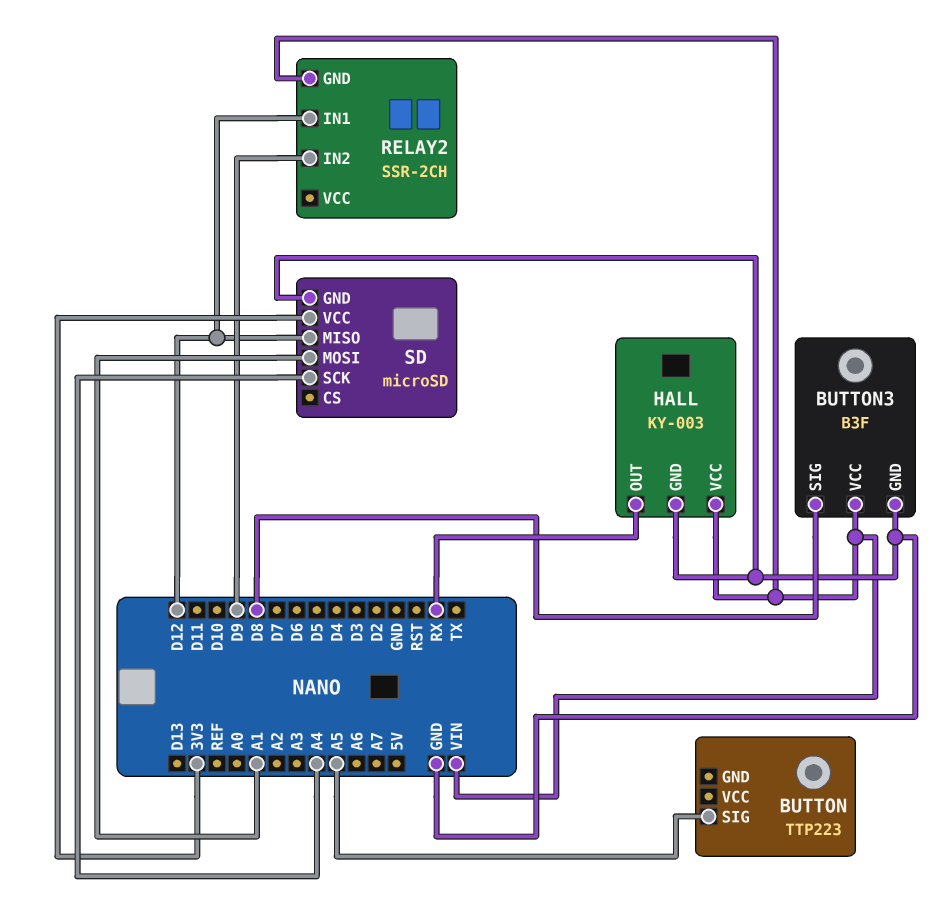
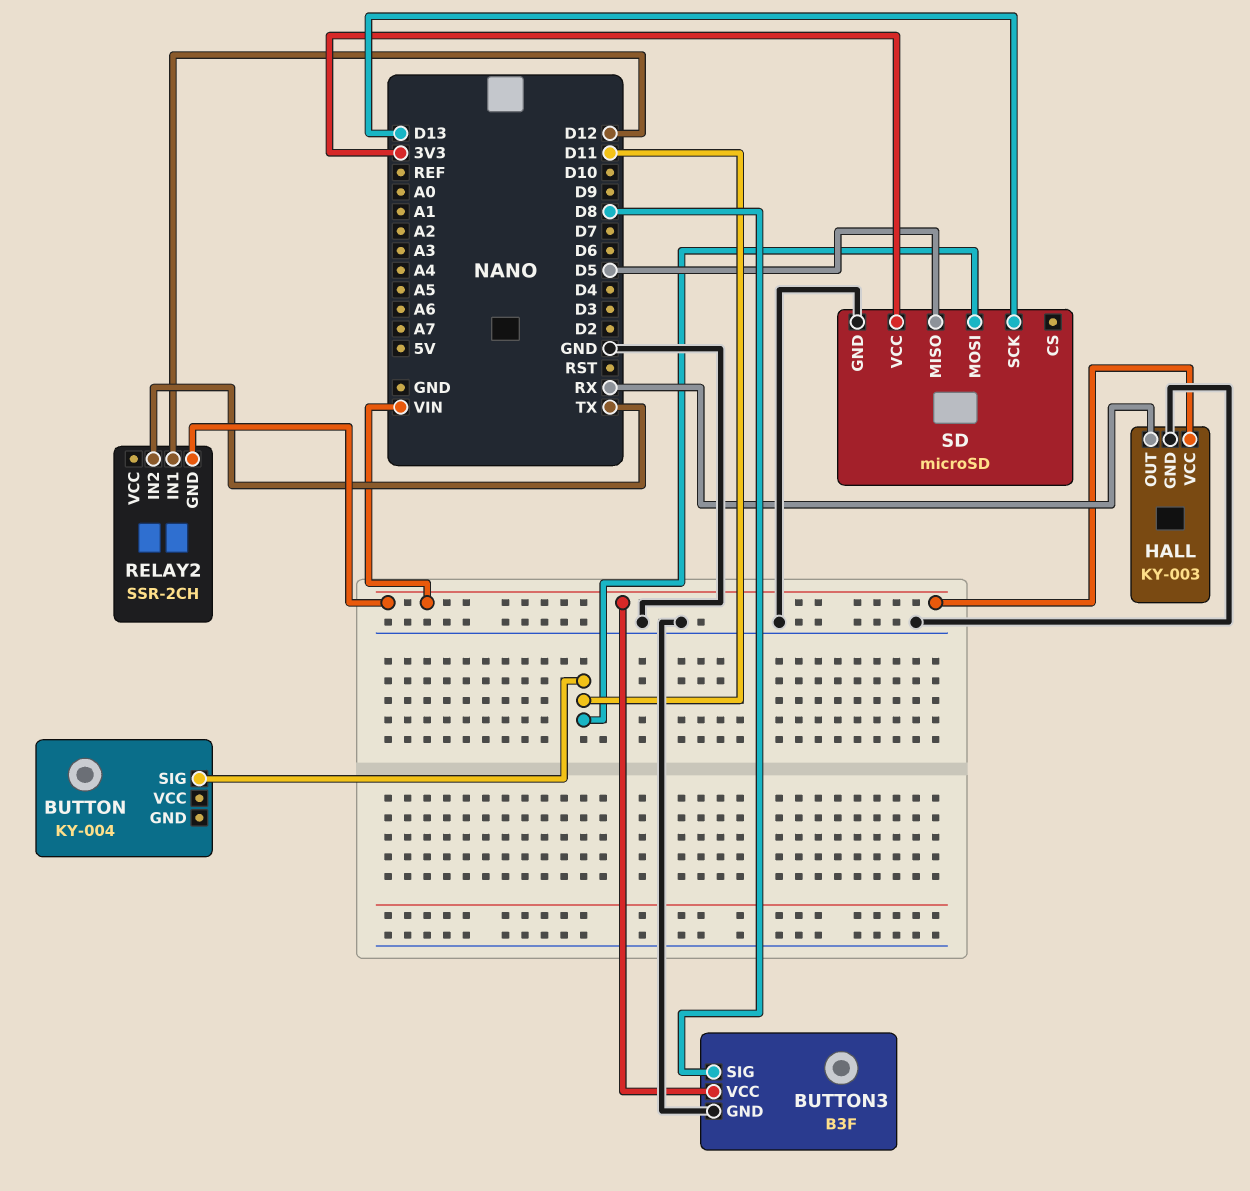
BUTTON: TTP223 -> KY-004
BUTTON pin SIG: A5 -> D11
RELAY2 pin IN2: D9 -> TX
SD pin MISO: D12 -> D5
SD pin MOSI: A1 -> D11
SD pin SCK: A4 -> D13

